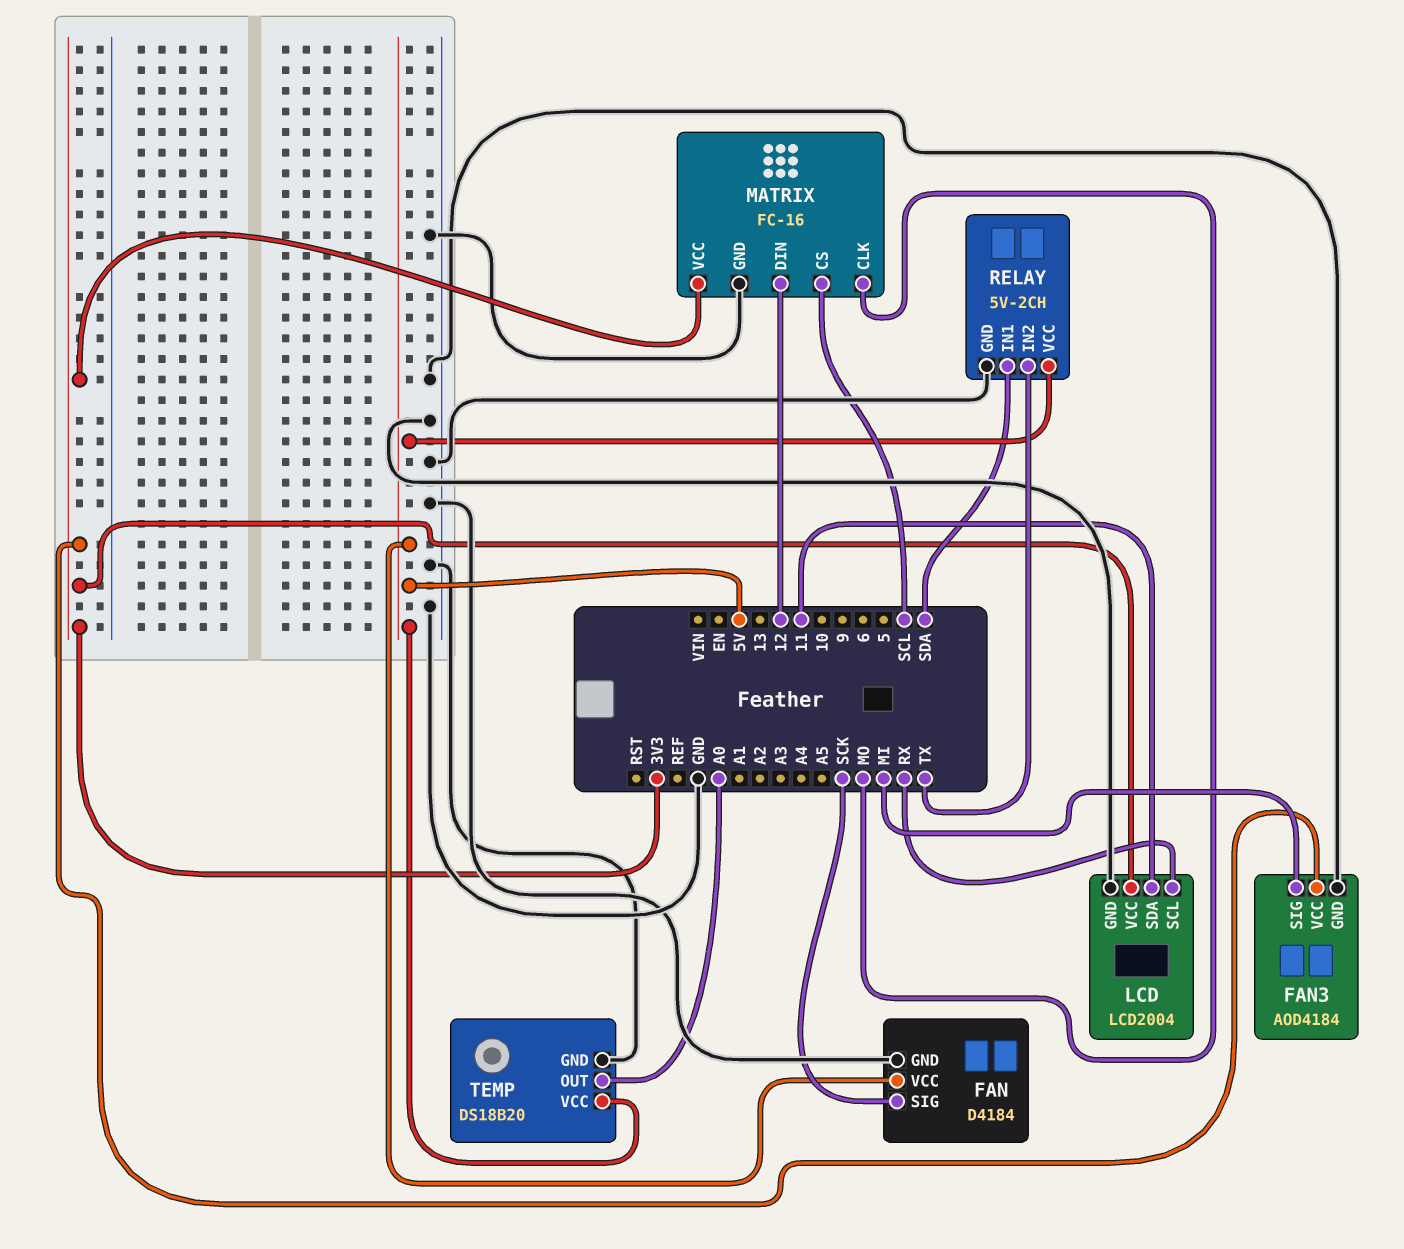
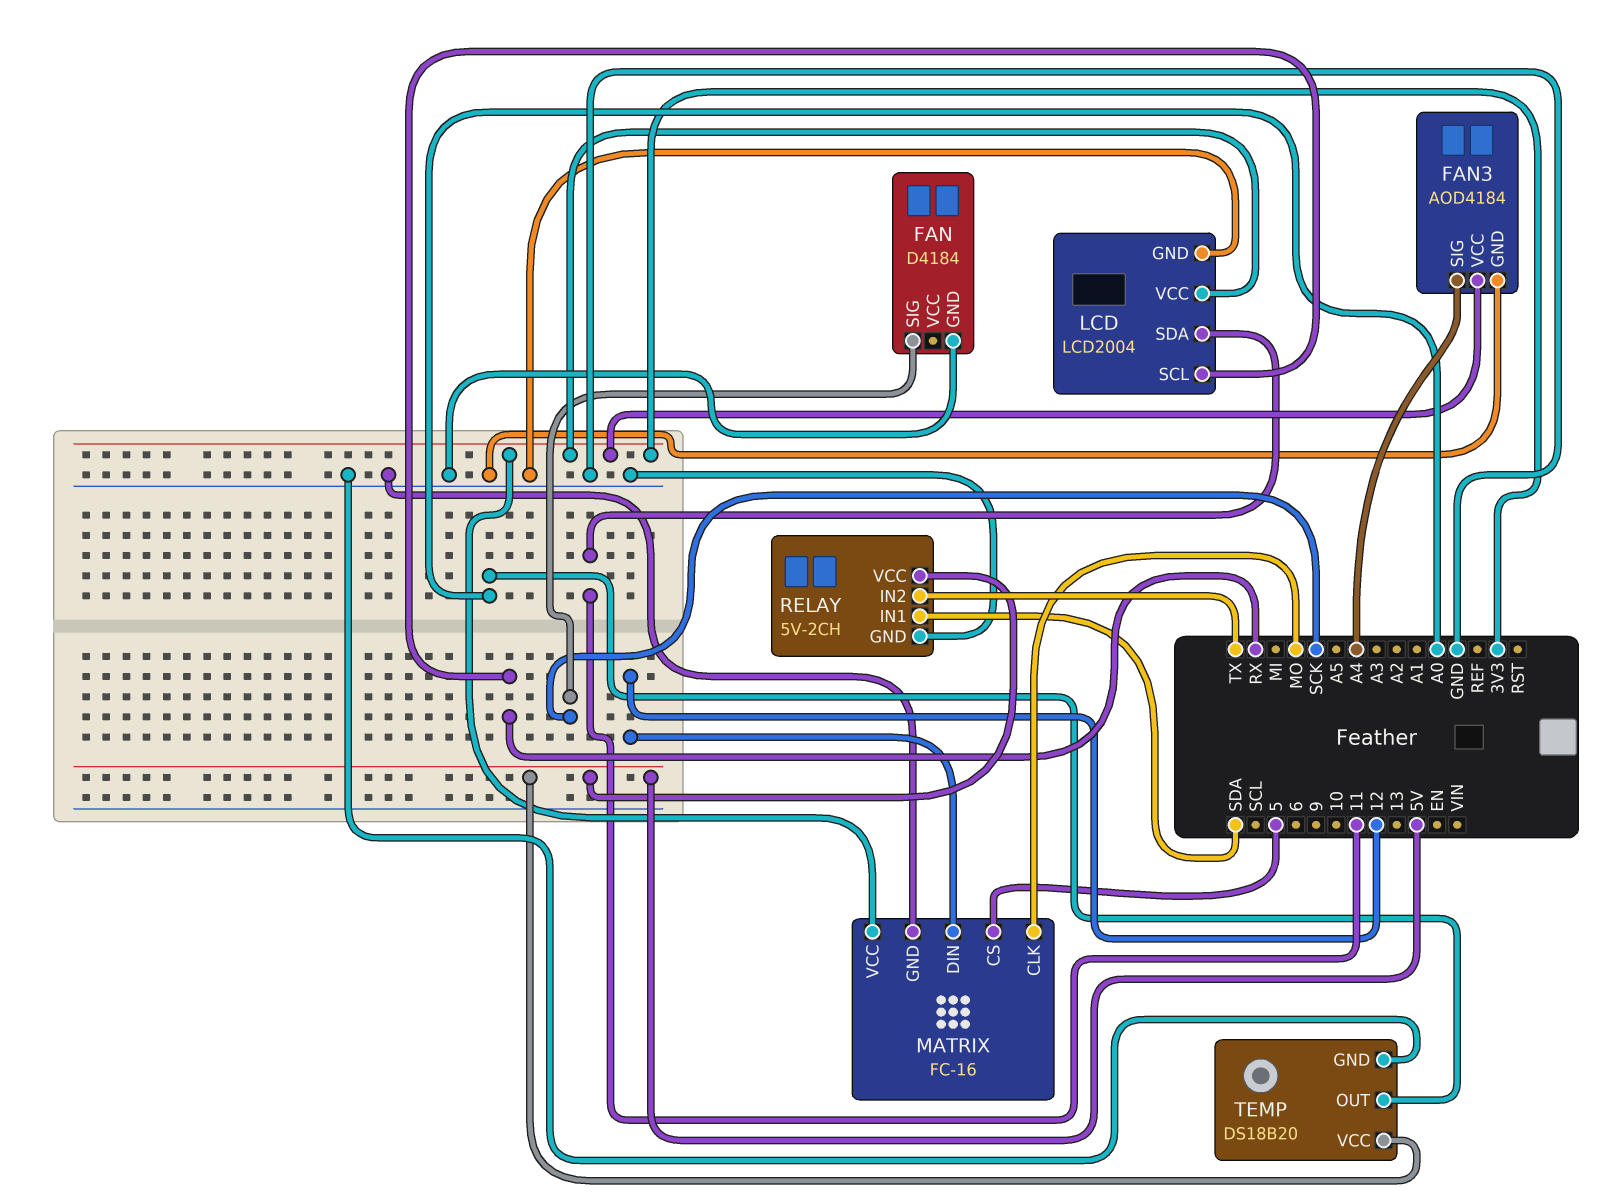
FAN pin VCC: 5V -> none
FAN3 pin SIG: MI -> A4
MATRIX pin CS: SCL -> 5

